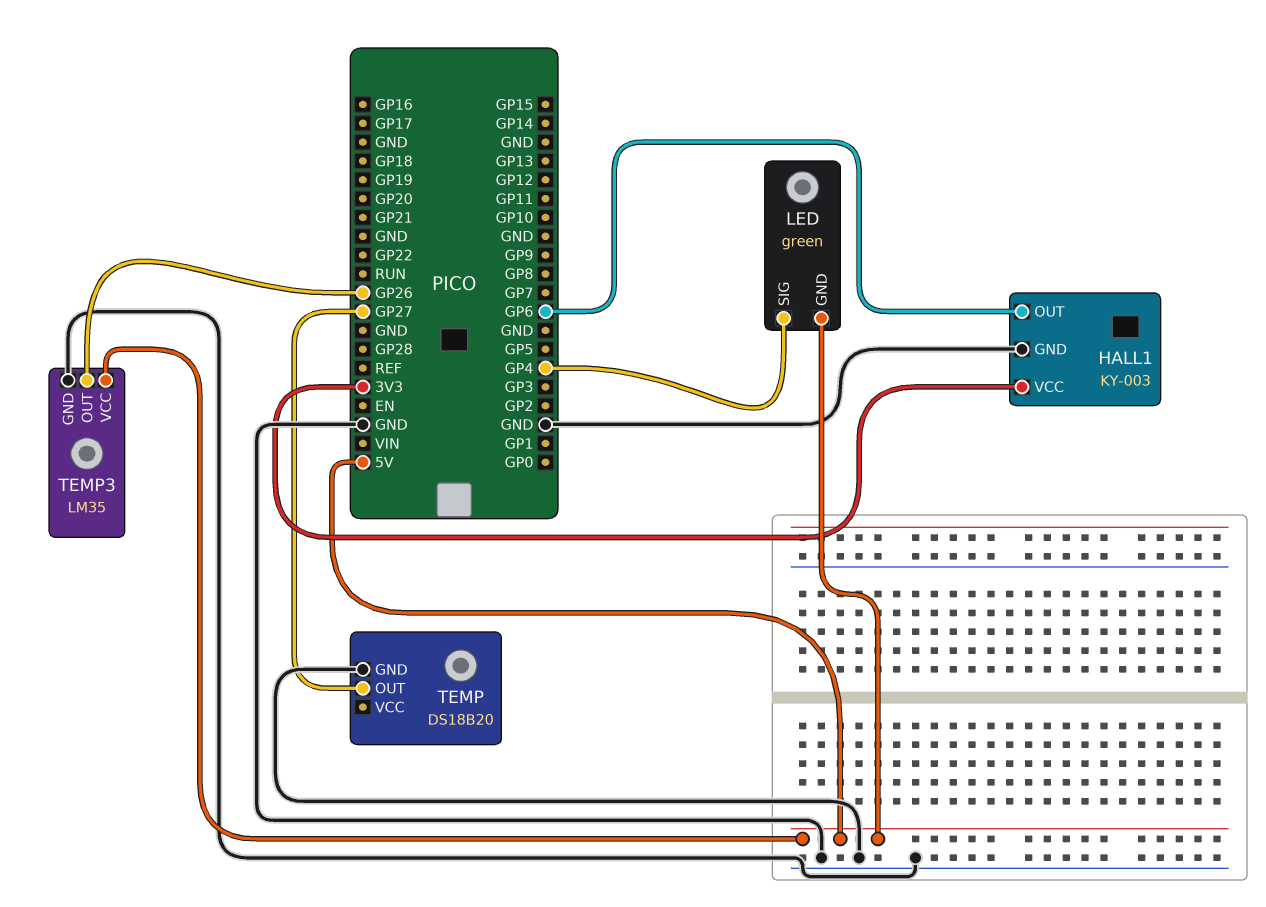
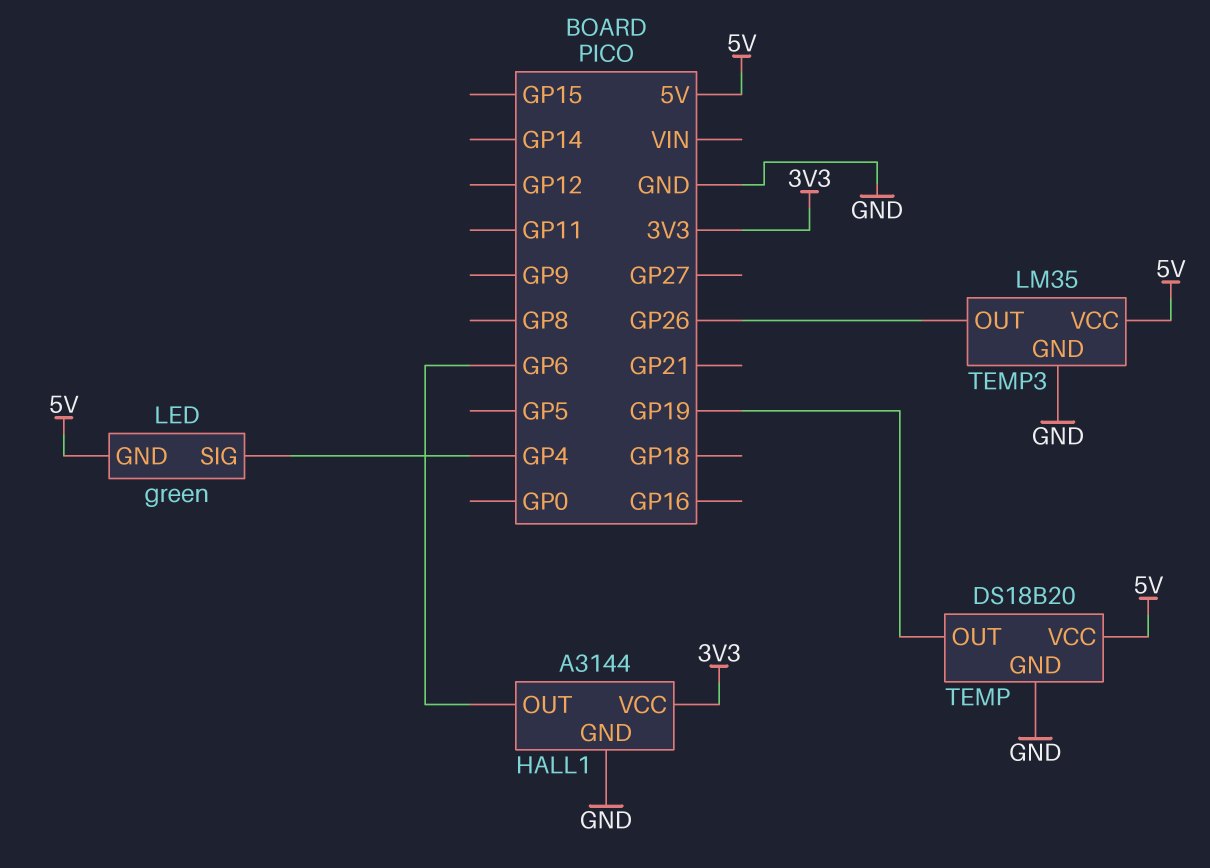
HALL1: KY-003 -> A3144
TEMP pin OUT: GP27 -> GP19
TEMP pin VCC: none -> 5V

